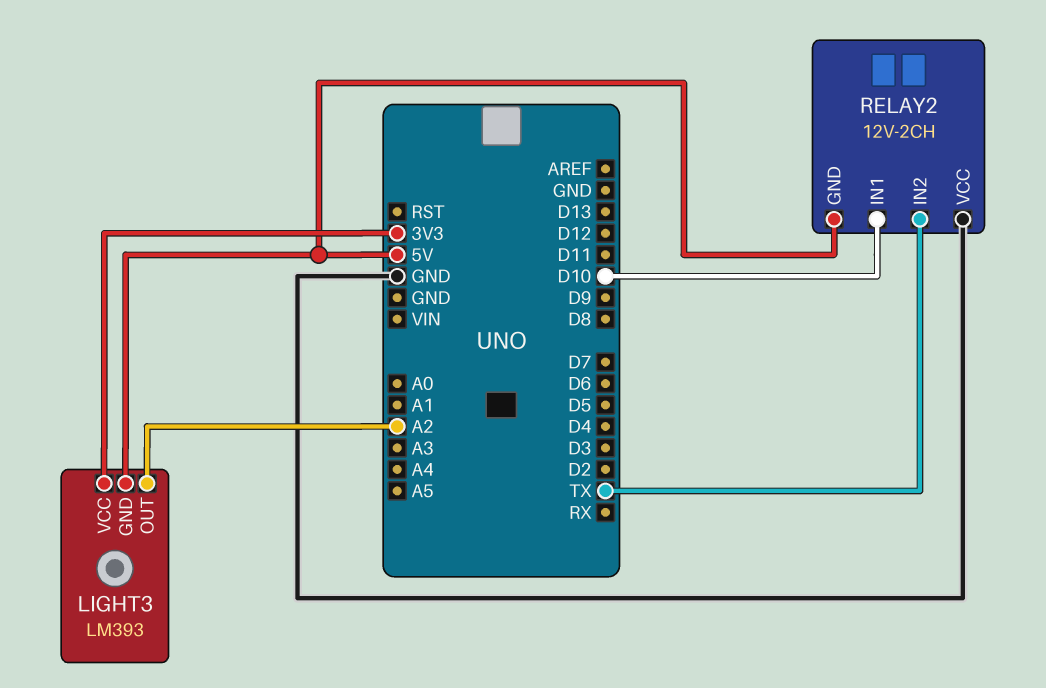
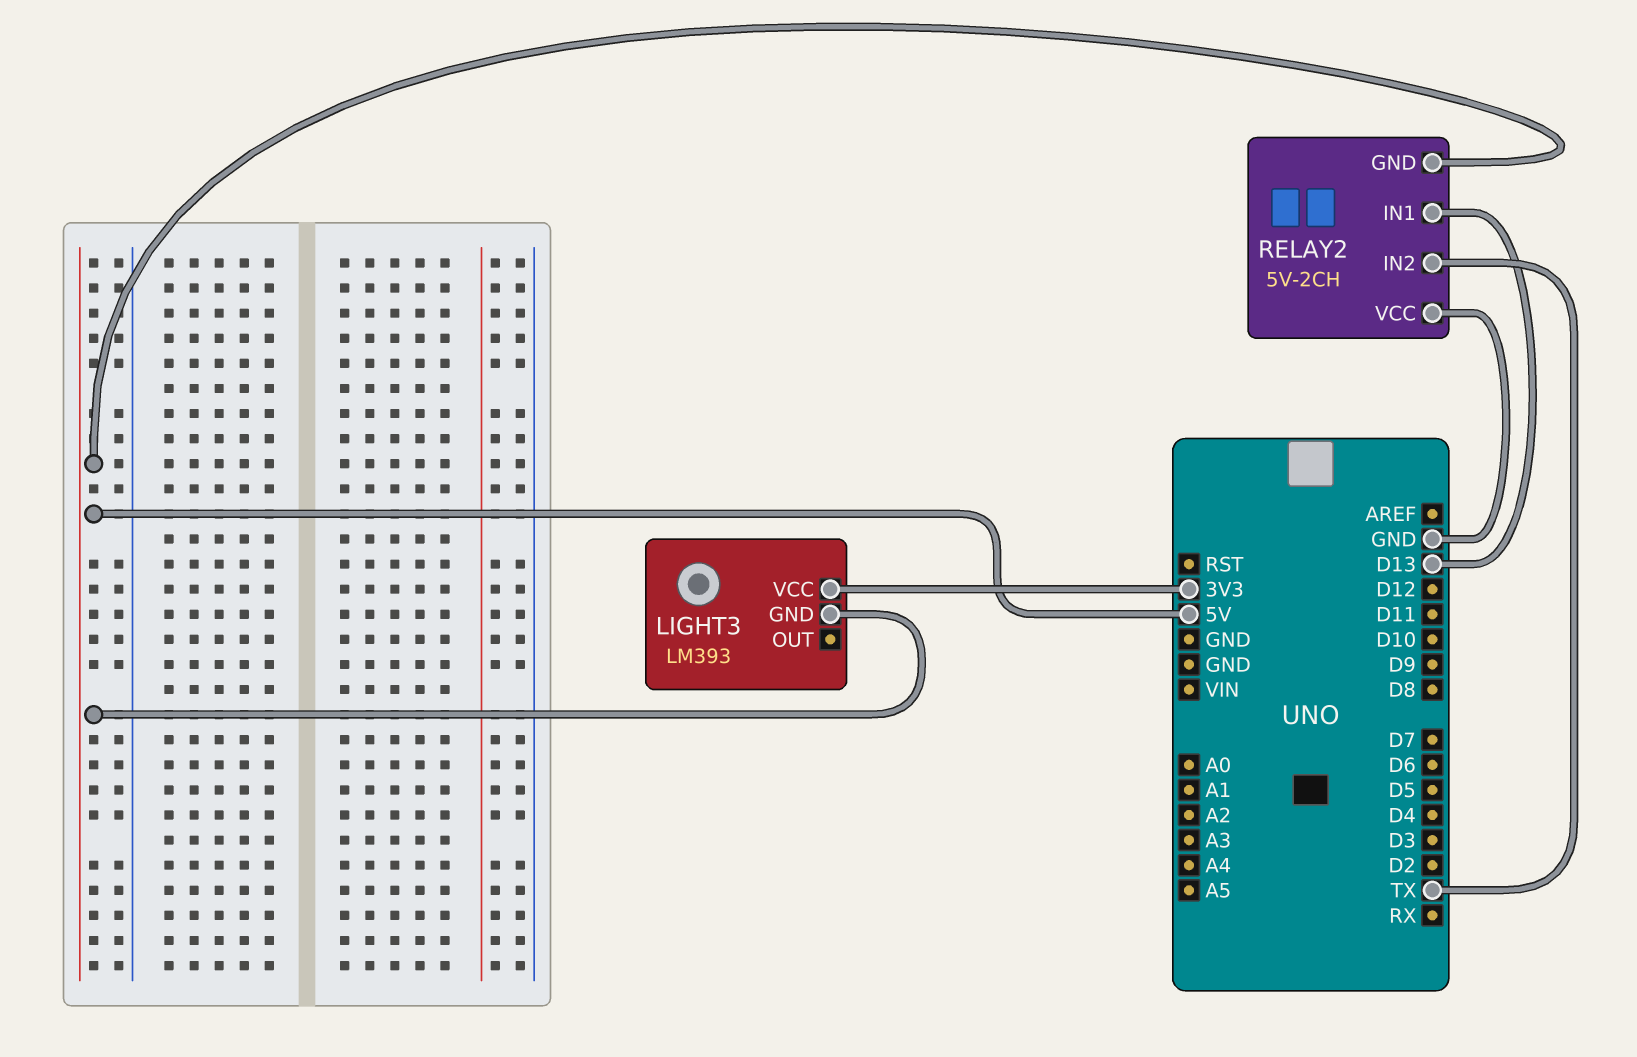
LIGHT3 pin OUT: A2 -> none
RELAY2: 12V-2CH -> 5V-2CH
RELAY2 pin IN1: D10 -> D13

